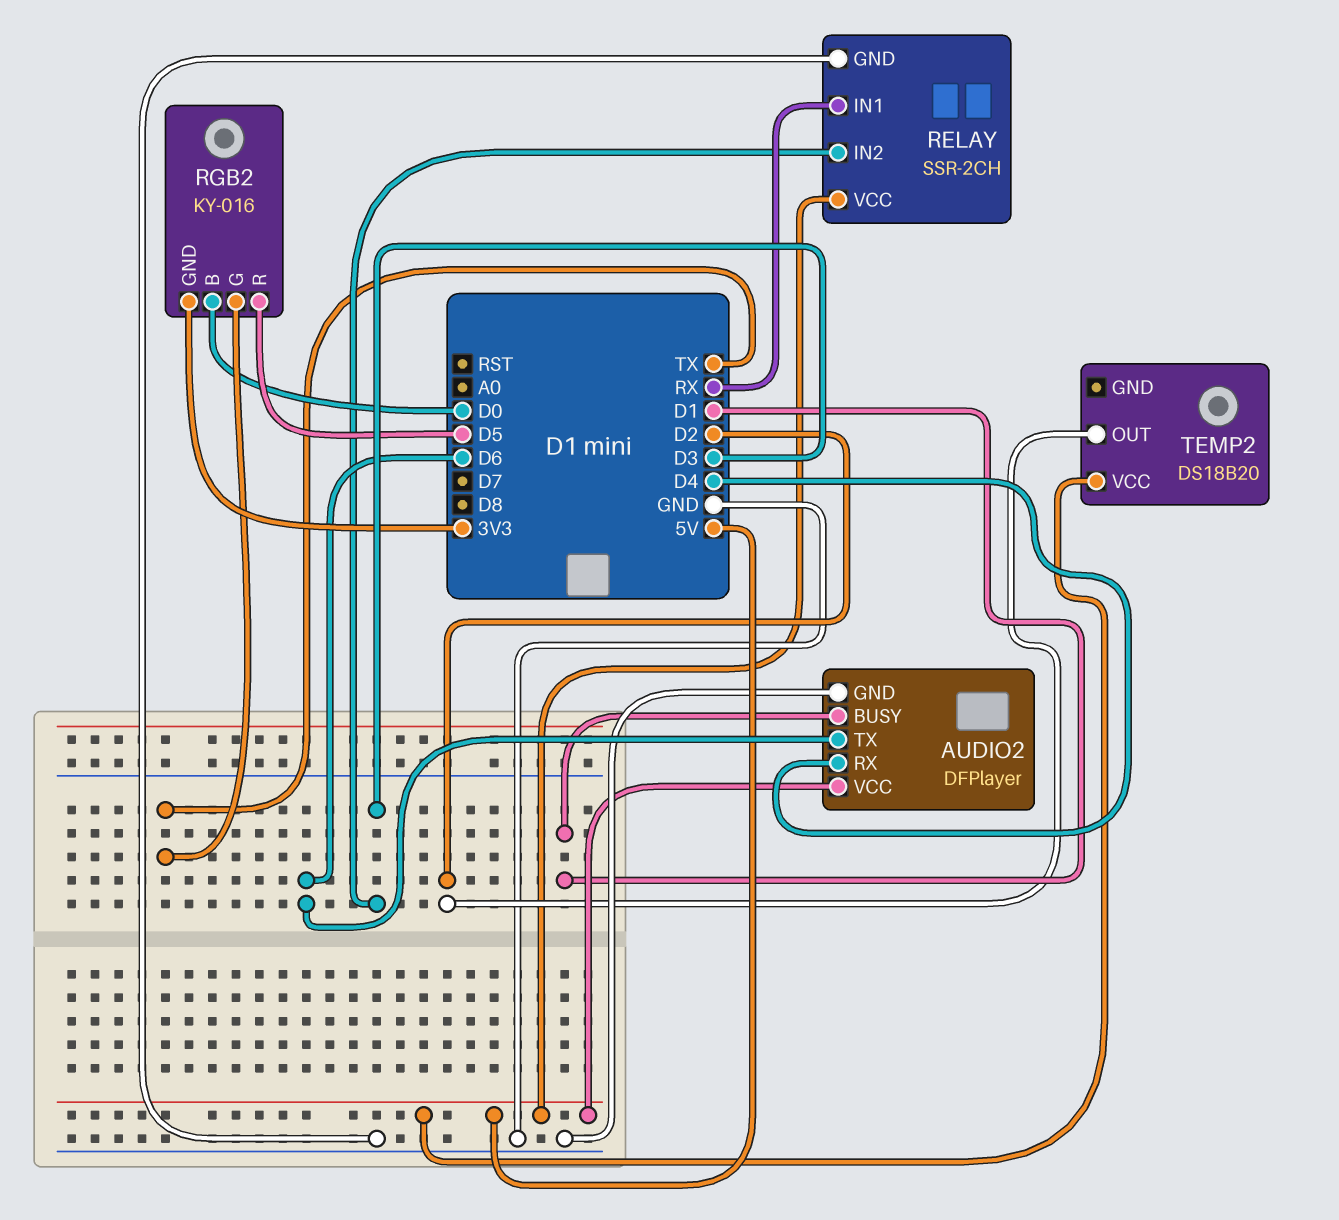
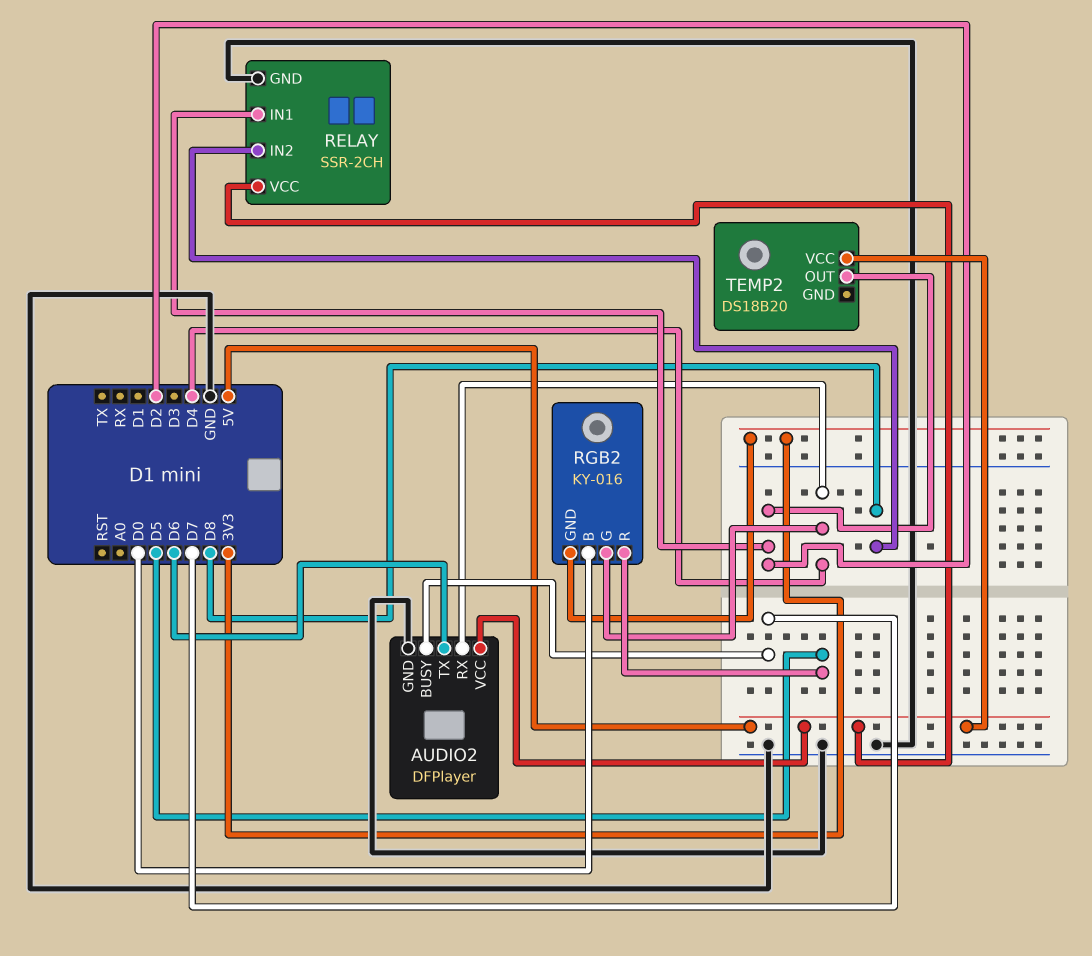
AUDIO2 pin BUSY: D1 -> D7
RELAY pin IN1: RX -> D2
RELAY pin IN2: D3 -> D8
RGB2 pin G: TX -> D4

